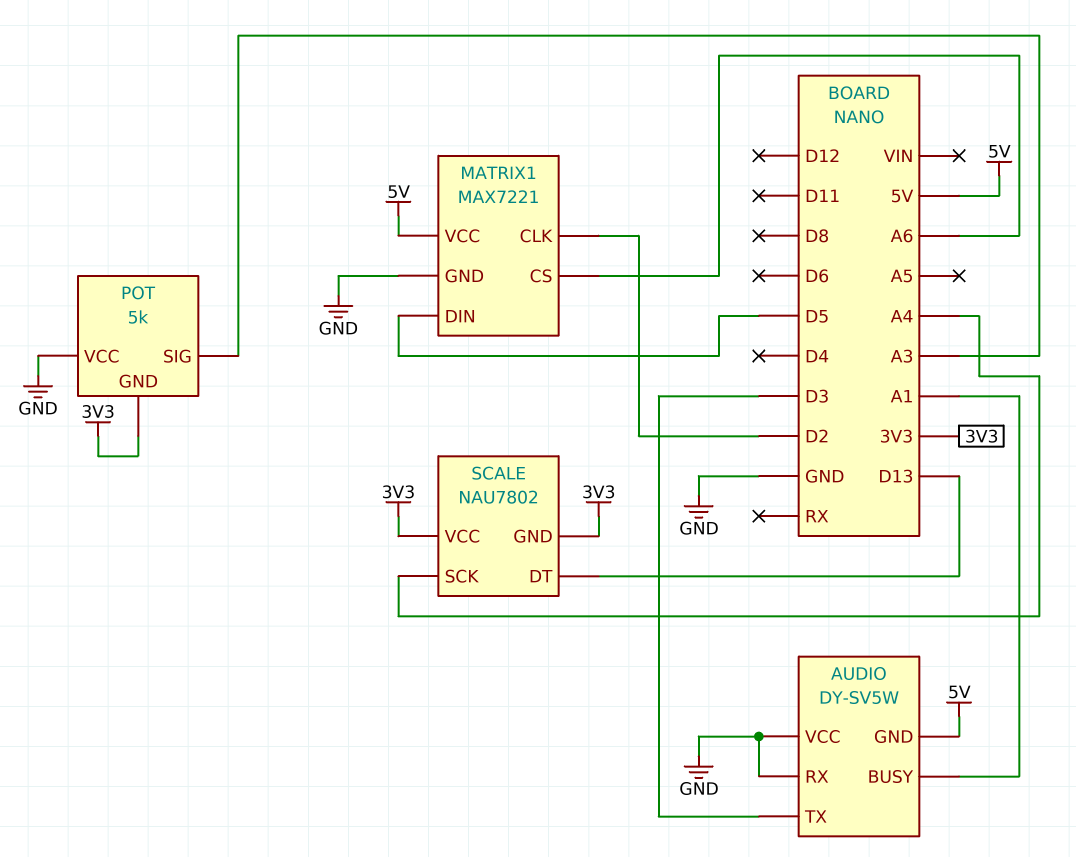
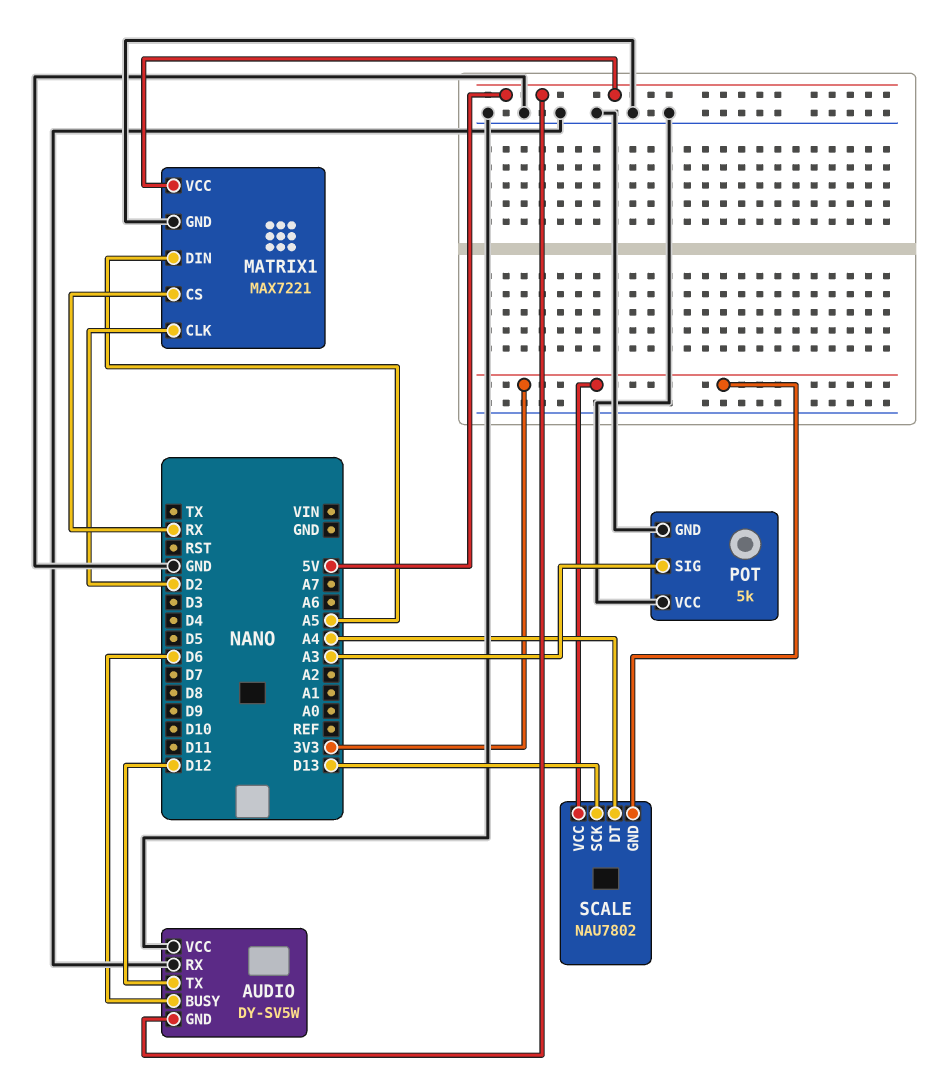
AUDIO pin BUSY: A1 -> D6
AUDIO pin TX: D3 -> D12
MATRIX1 pin CS: A6 -> RX
MATRIX1 pin DIN: D5 -> A5
POT pin GND: 3V3 -> GND
SCALE pin DT: D13 -> A4
SCALE pin SCK: A4 -> D13

